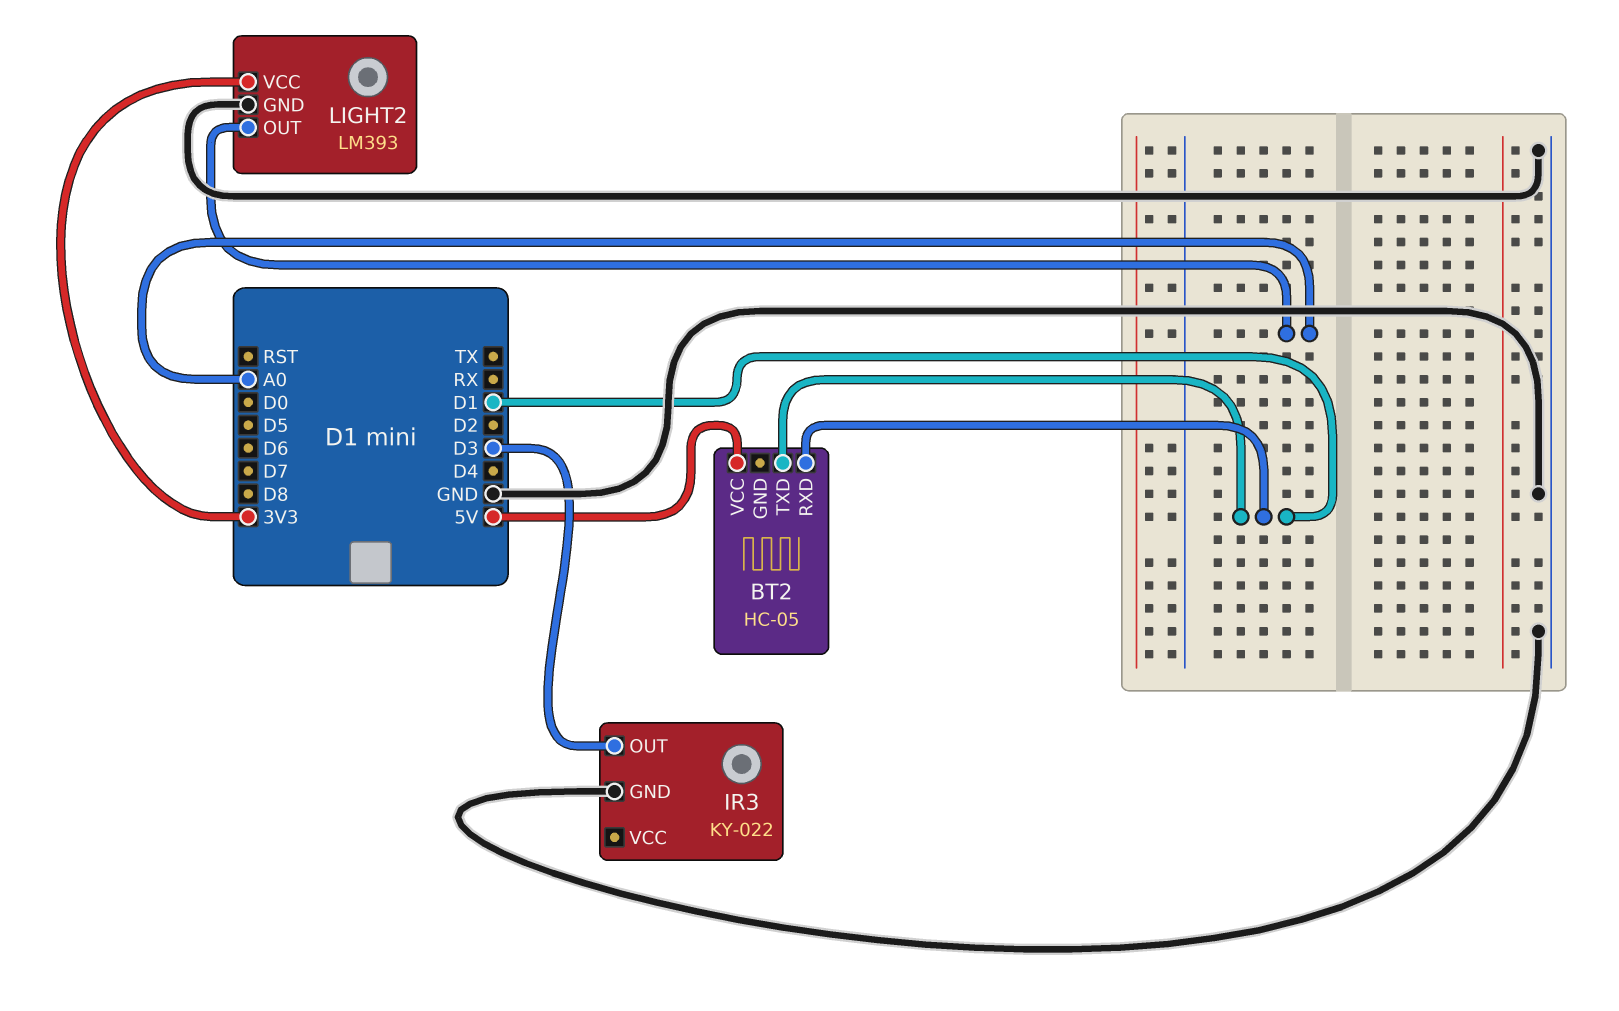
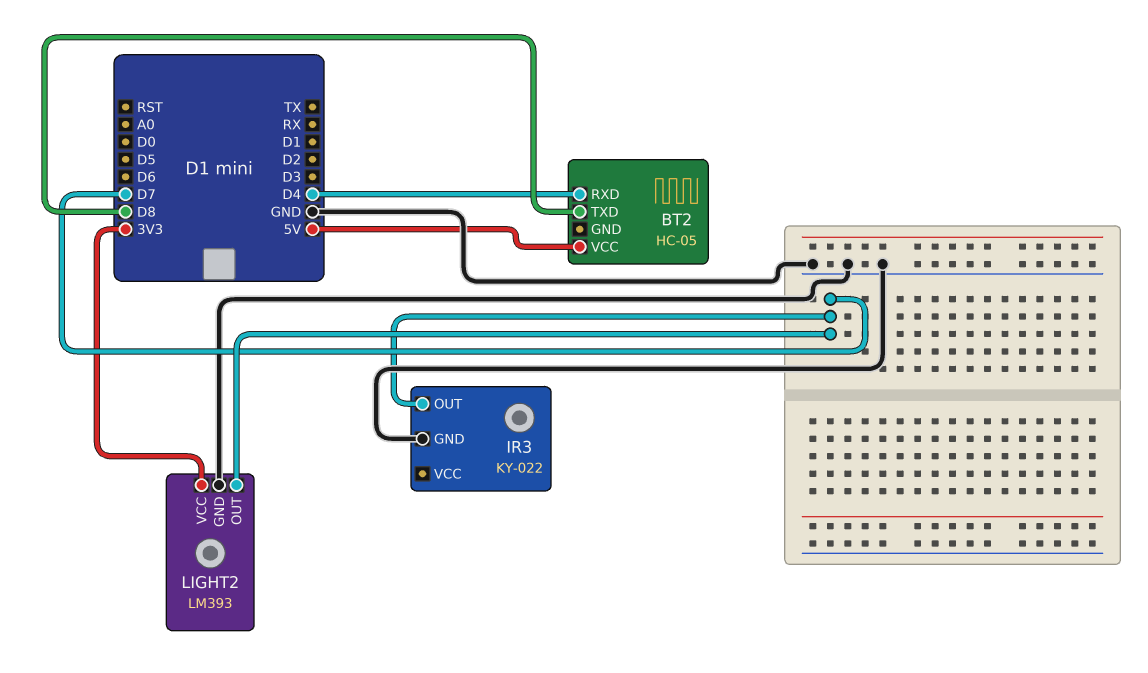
BT2 pin RXD: D1 -> D4
BT2 pin TXD: D1 -> D8
IR3 pin OUT: D3 -> D7
LIGHT2 pin OUT: A0 -> D7

